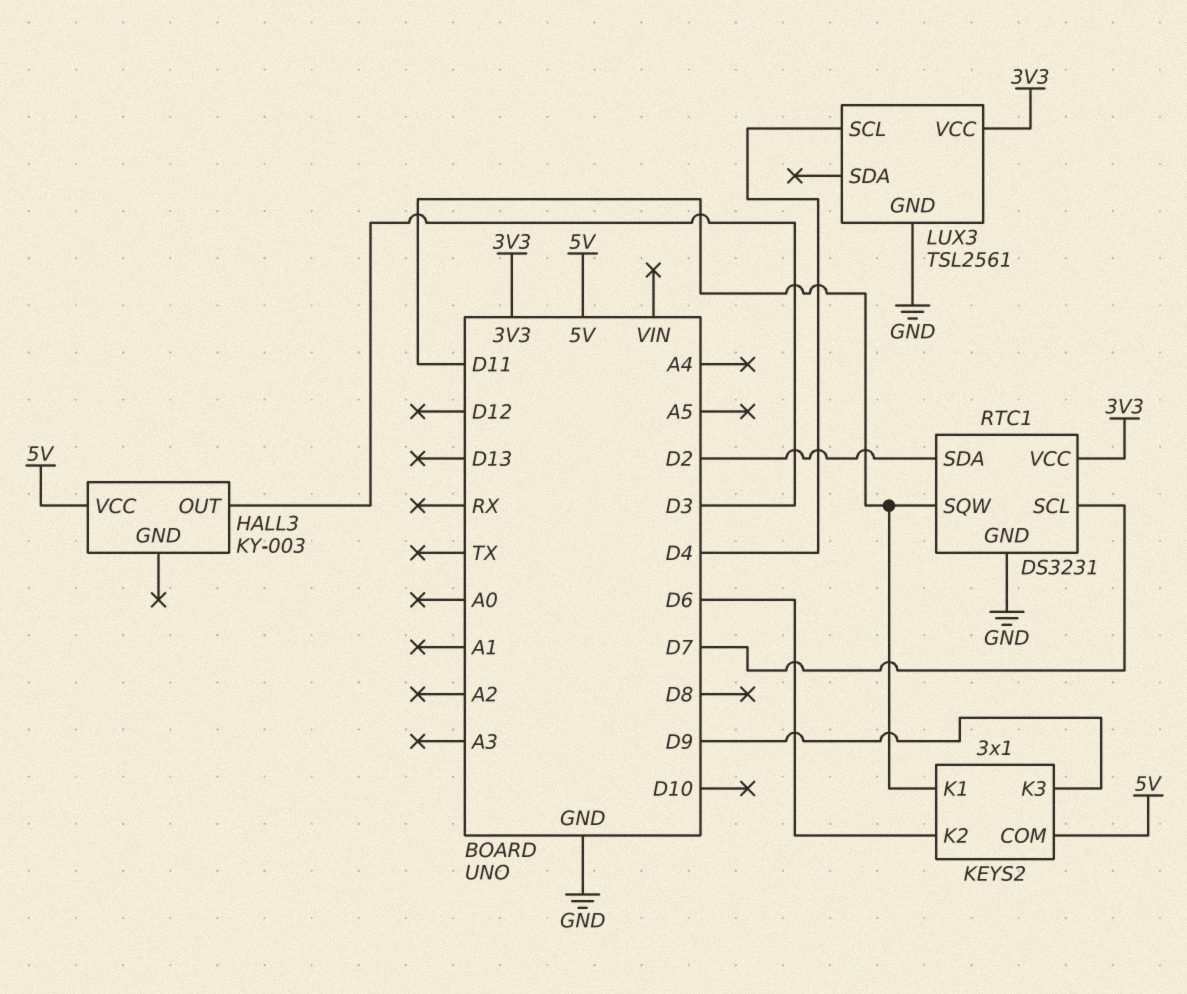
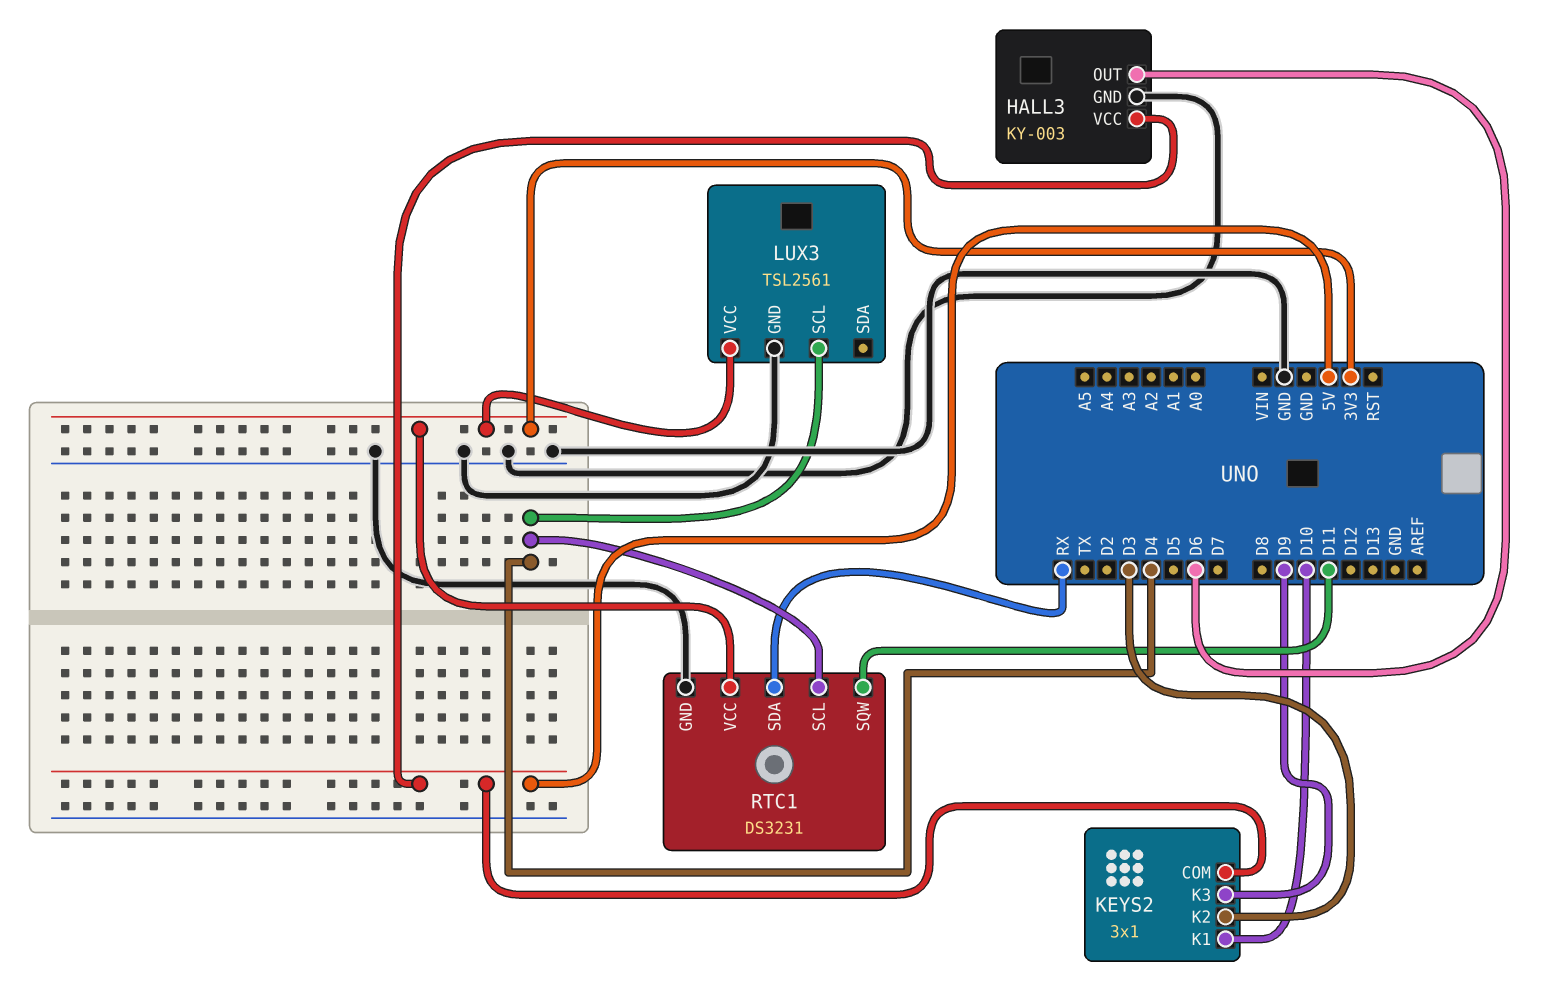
HALL3 pin GND: none -> GND
HALL3 pin OUT: D3 -> D6
KEYS2 pin K1: D11 -> D10
KEYS2 pin K2: D6 -> D3
RTC1 pin SCL: D7 -> D4
RTC1 pin SDA: D2 -> RX

